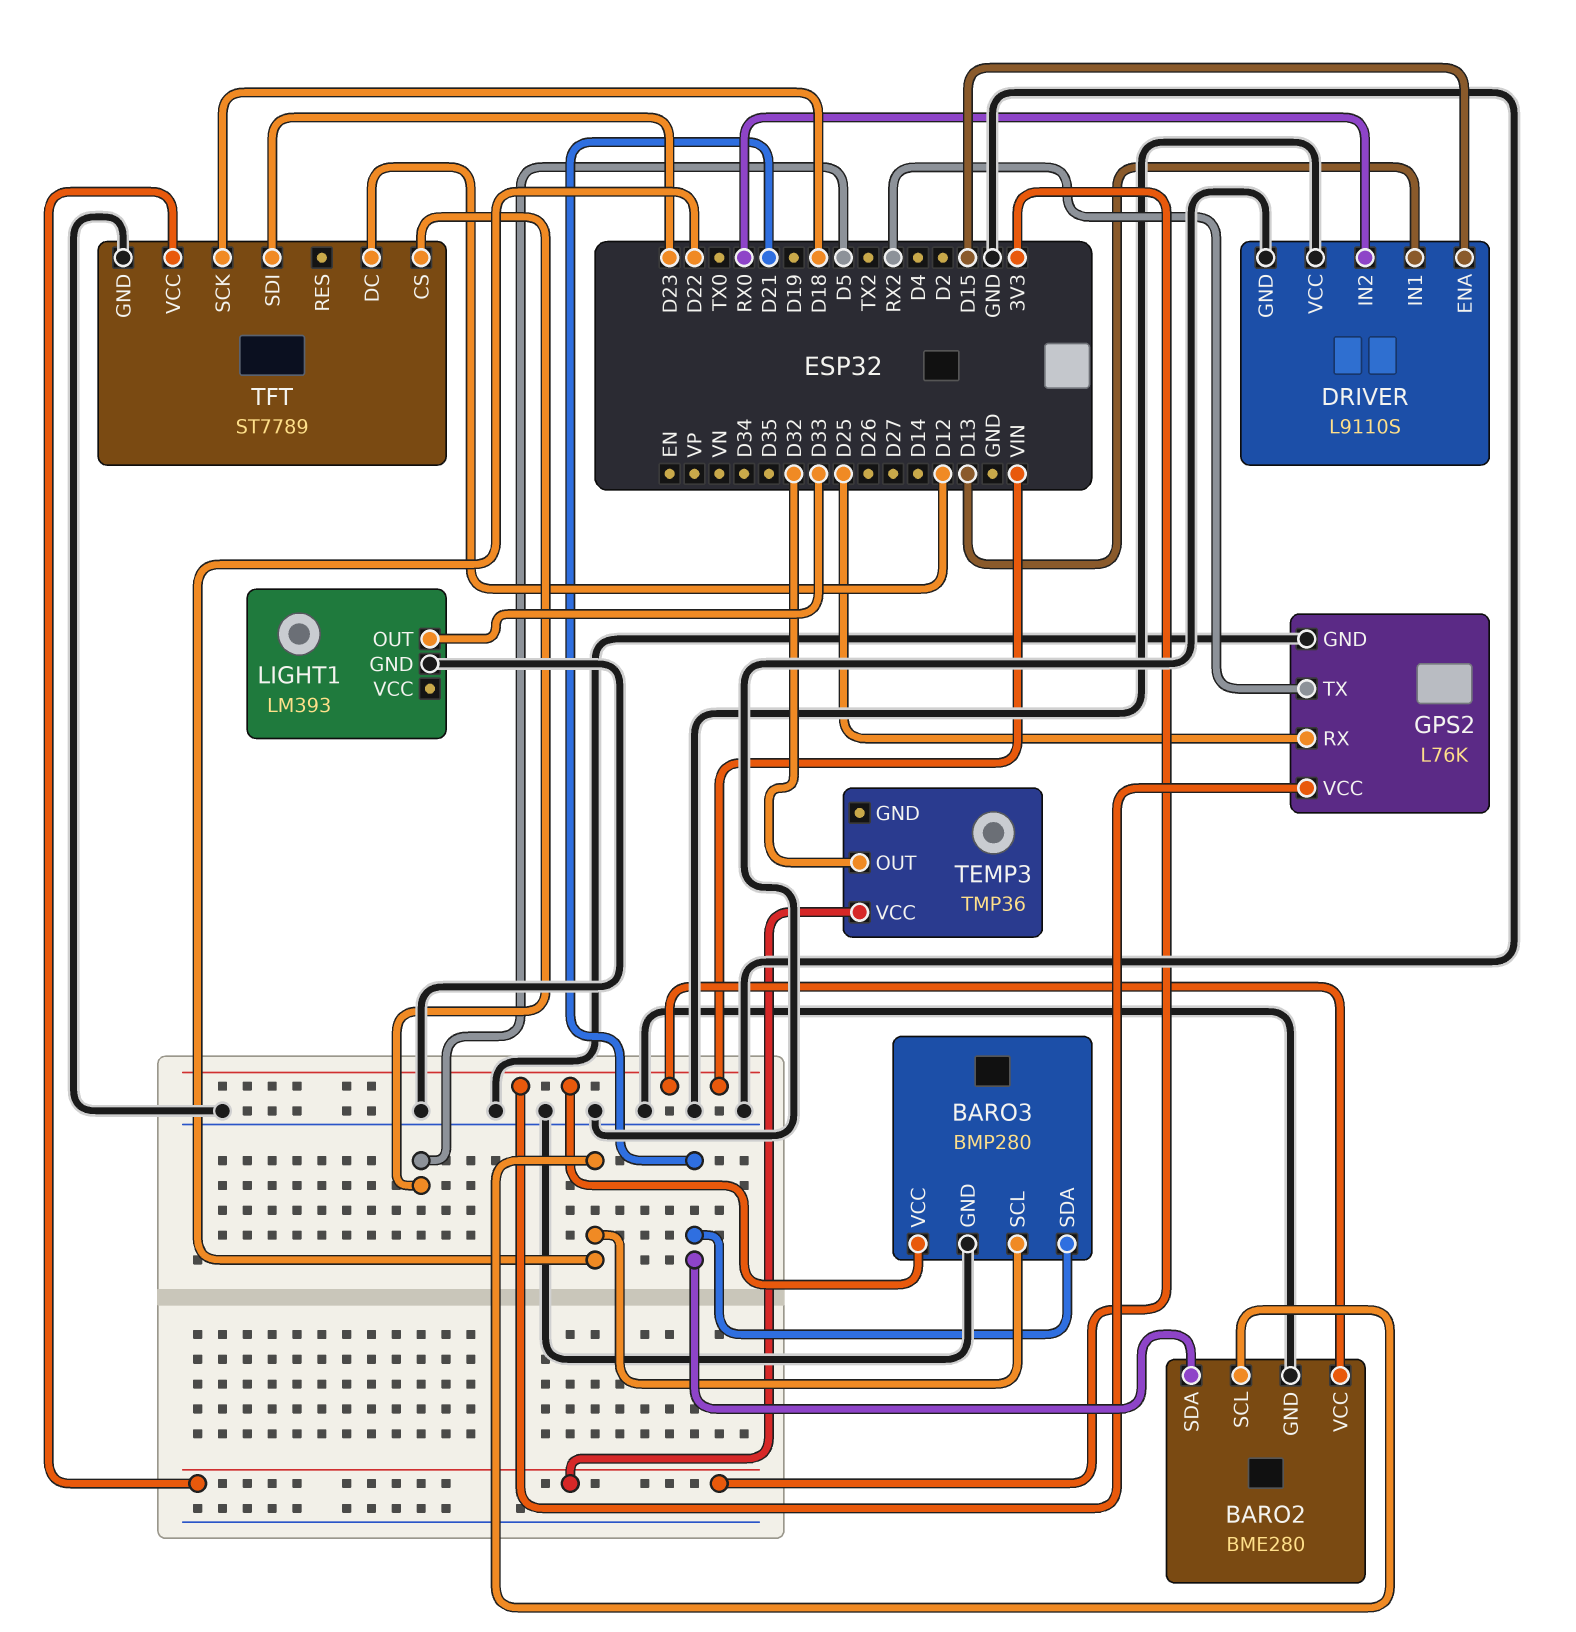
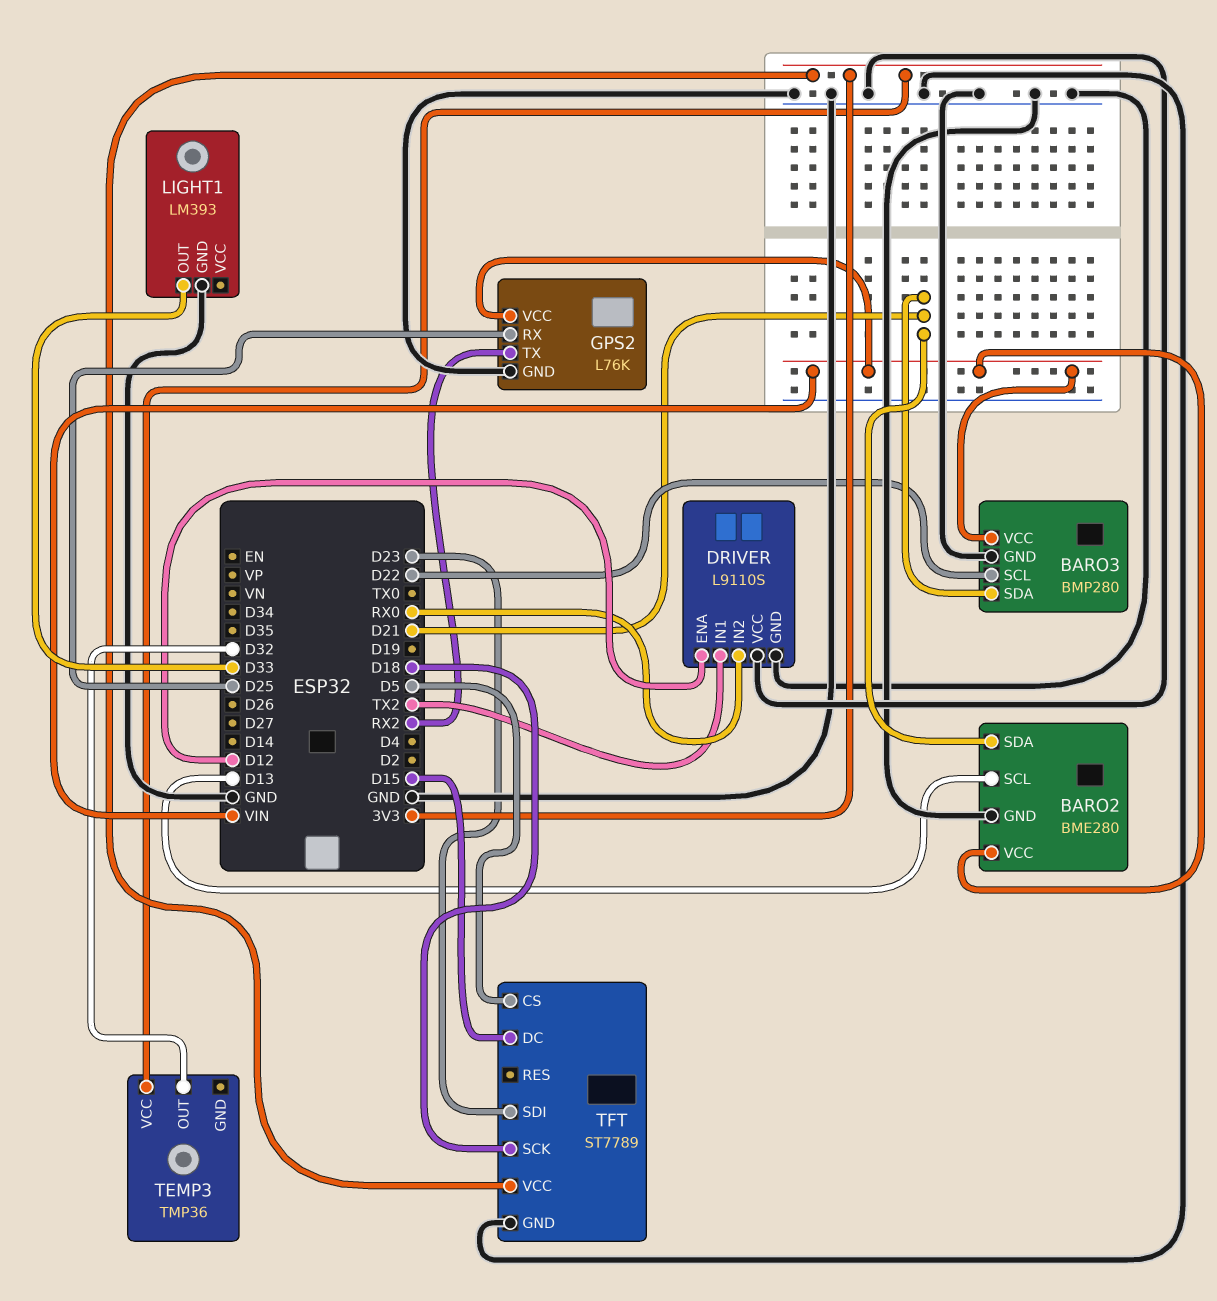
BARO2 pin SCL: D22 -> D13
DRIVER pin ENA: D15 -> D12
DRIVER pin IN1: D13 -> TX2
TFT pin DC: D12 -> D15

